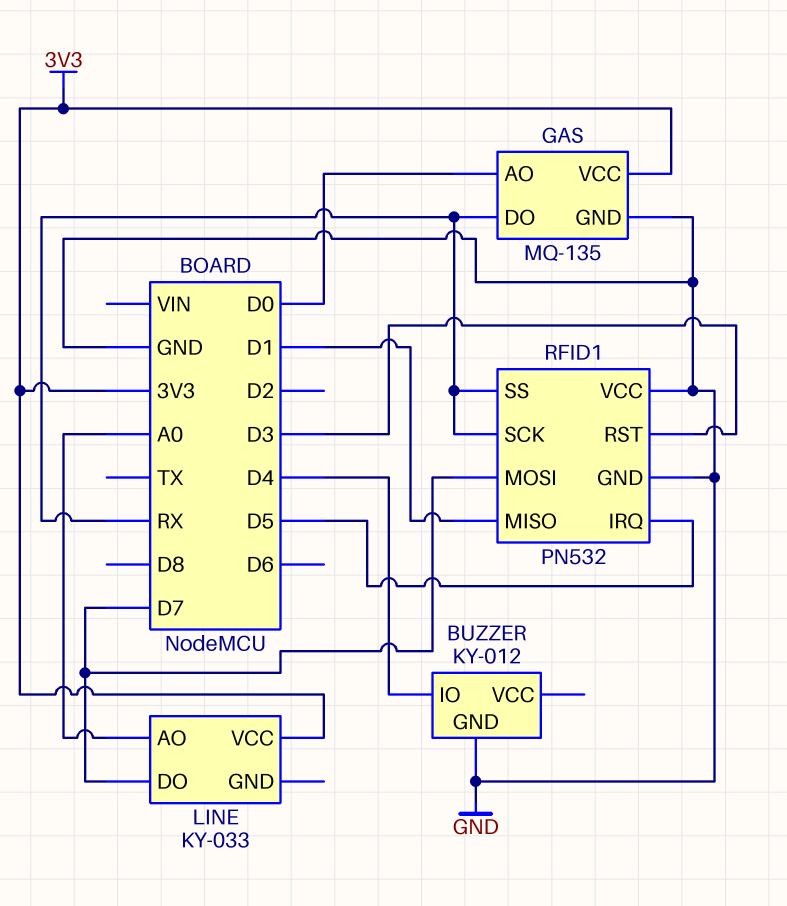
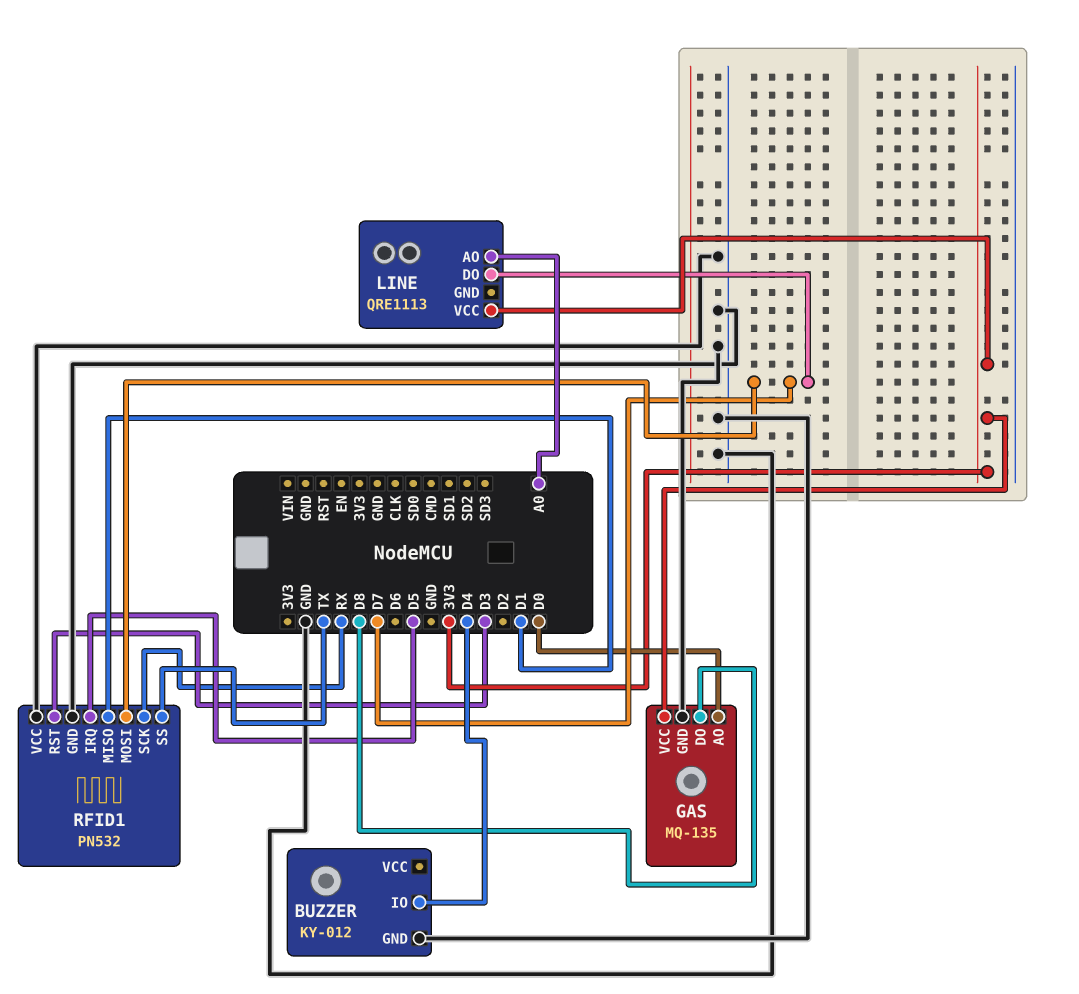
GAS pin DO: RX -> D8
LINE: KY-033 -> QRE1113
RFID1 pin SS: RX -> TX

